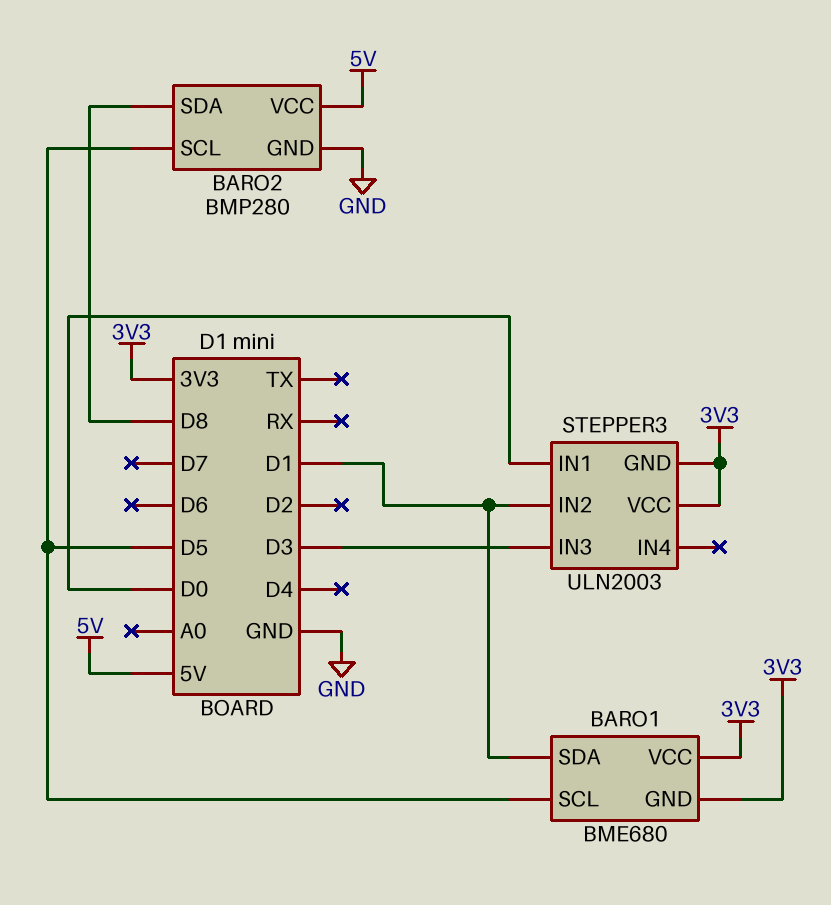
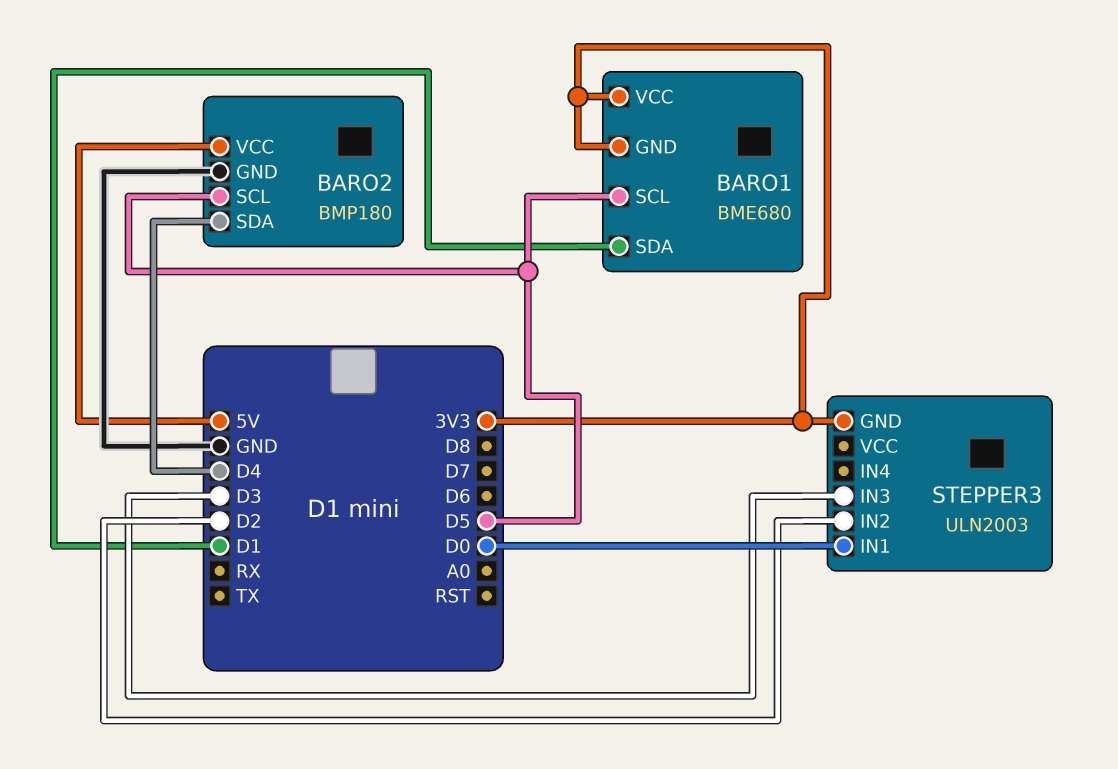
BARO2: BMP280 -> BMP180
BARO2 pin SDA: D8 -> D4
STEPPER3 pin IN2: D1 -> D2
STEPPER3 pin VCC: 3V3 -> none

